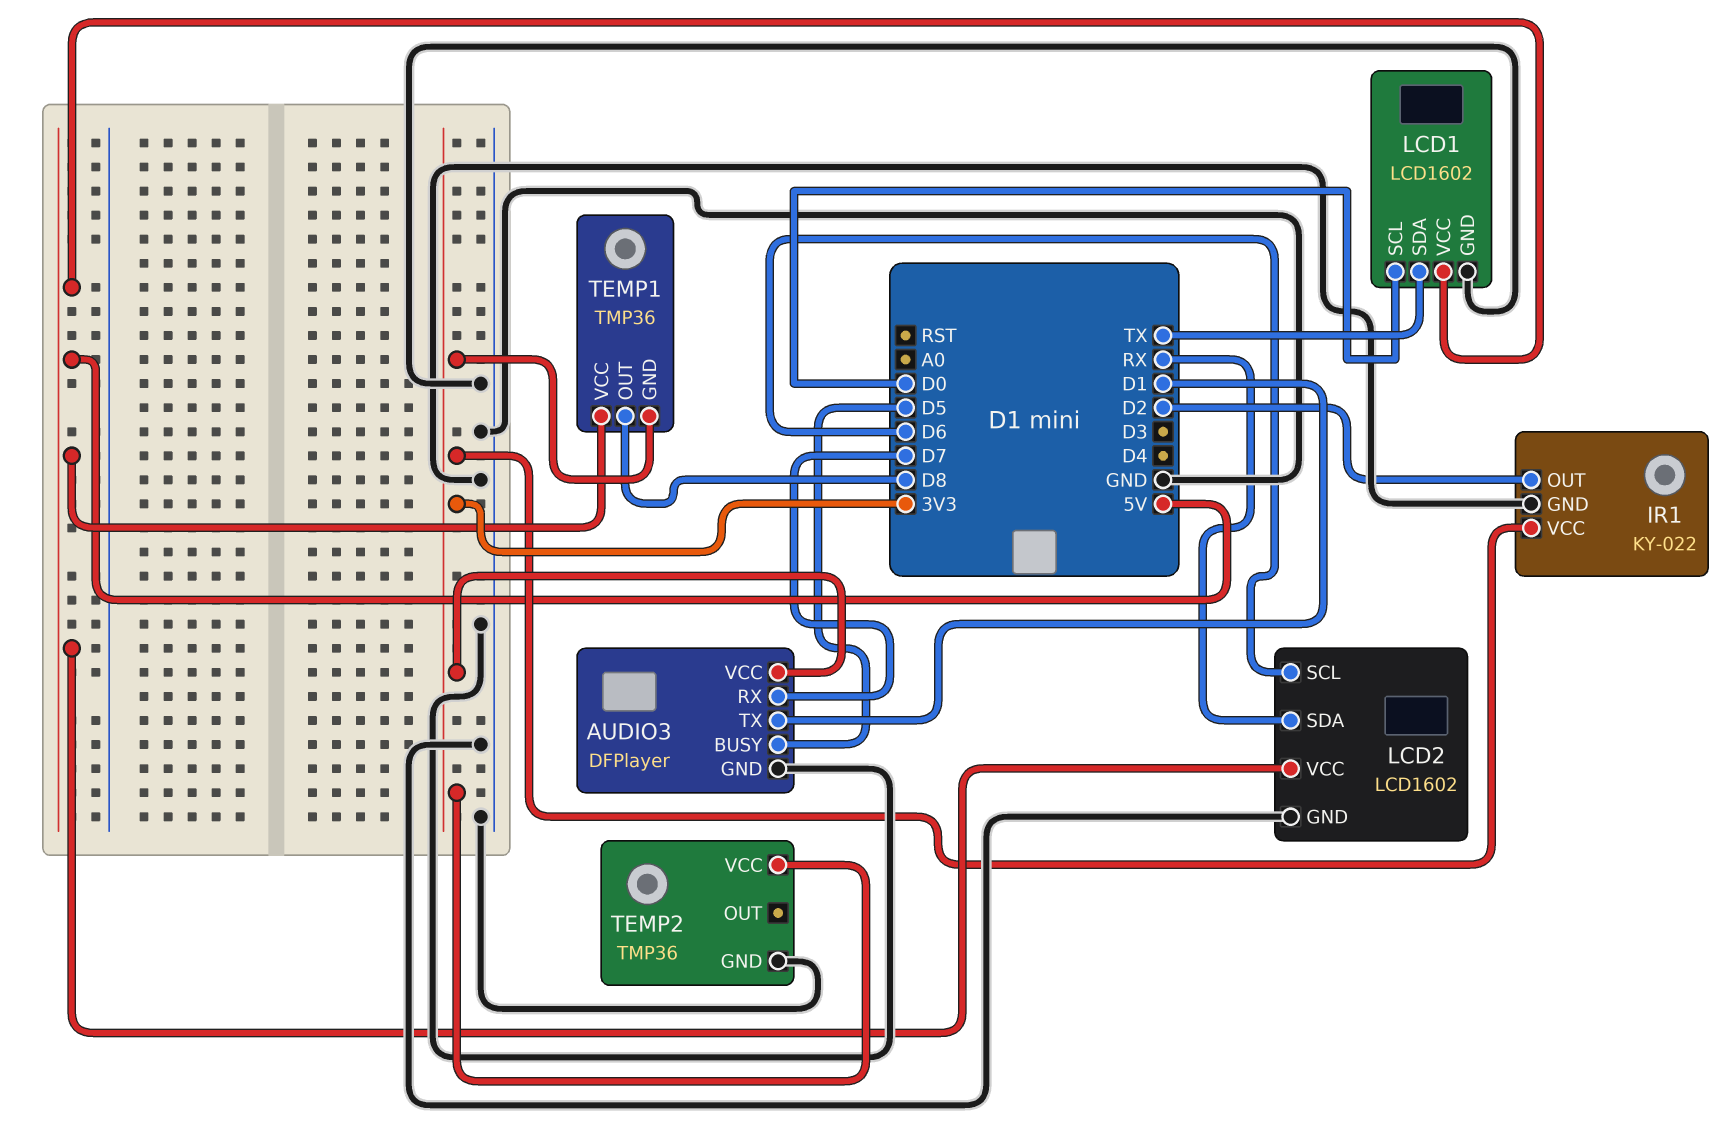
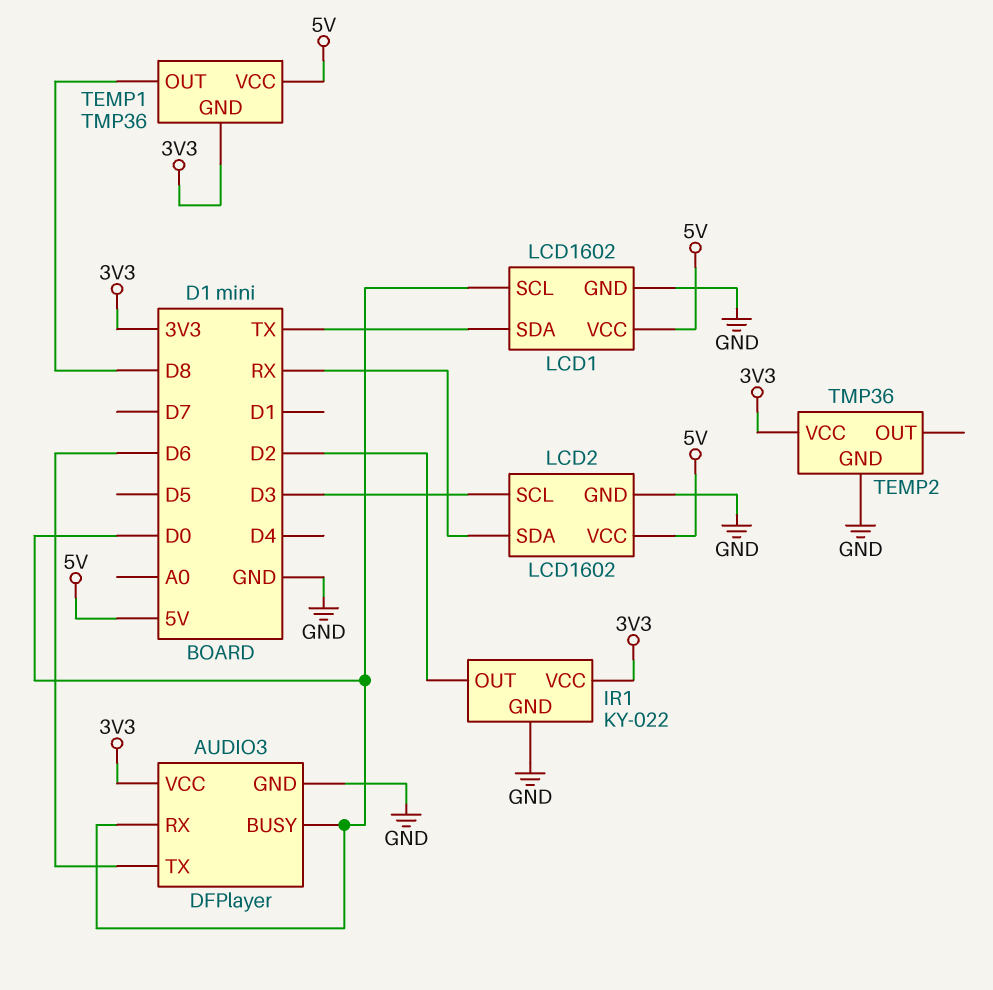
AUDIO3 pin BUSY: D5 -> D0
AUDIO3 pin RX: D7 -> D0
AUDIO3 pin TX: D1 -> D6
LCD2 pin SCL: D6 -> D3

